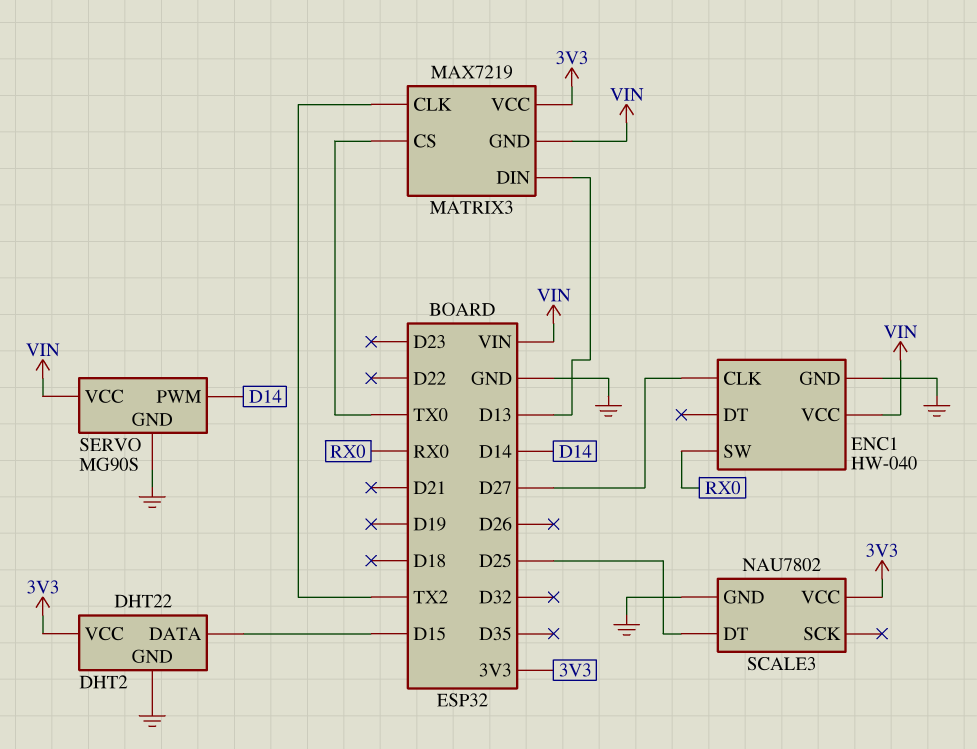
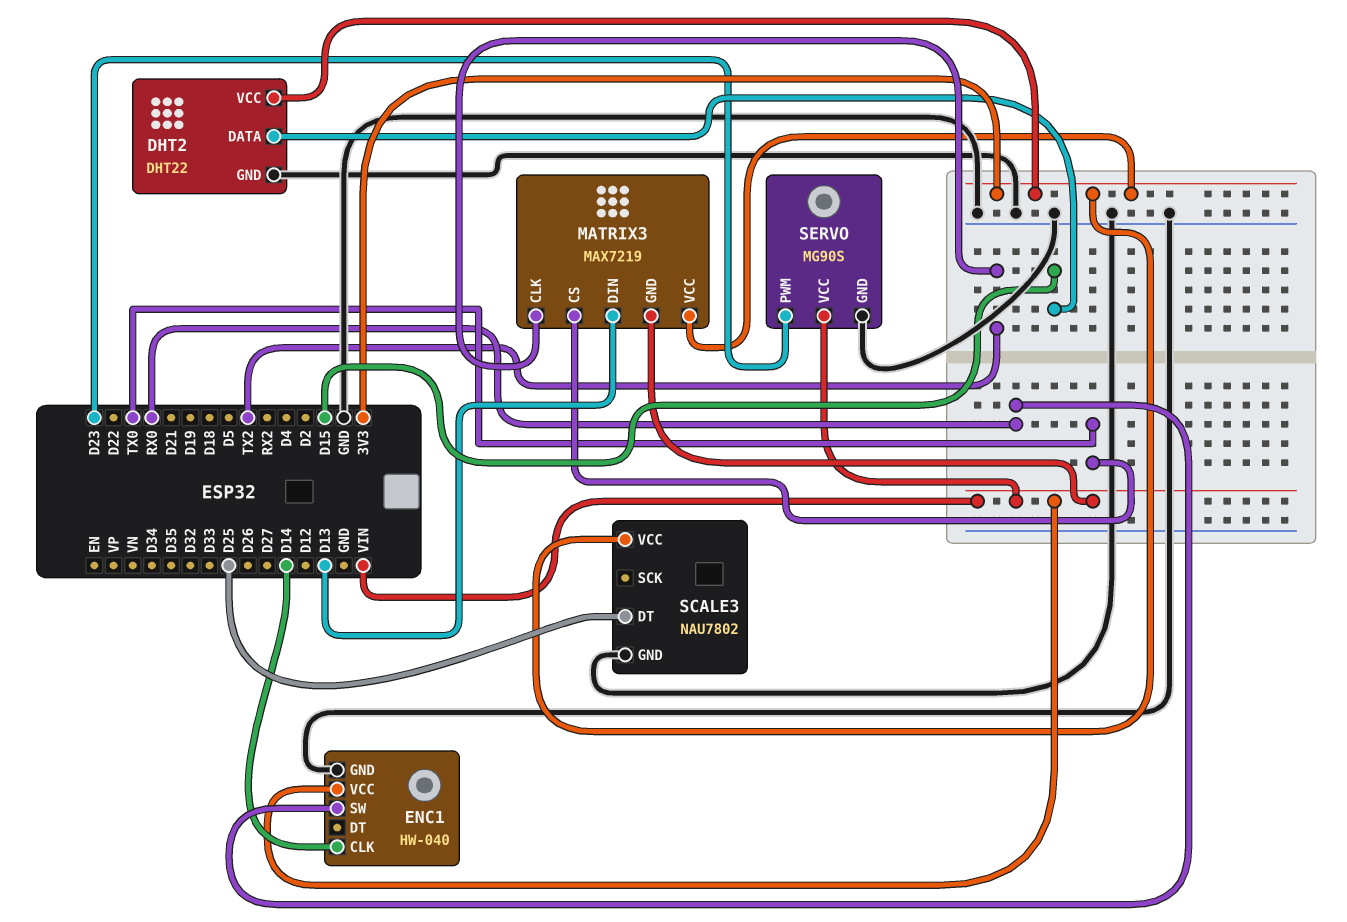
ENC1 pin CLK: D27 -> D14
SERVO pin PWM: D14 -> D23

